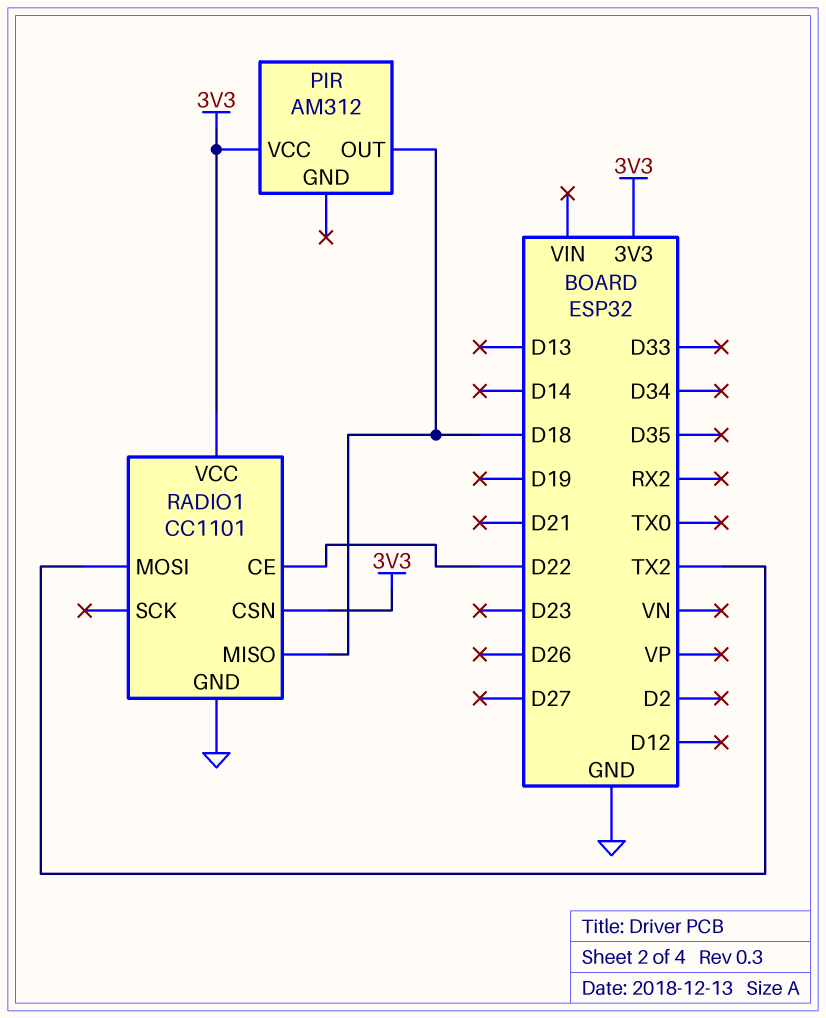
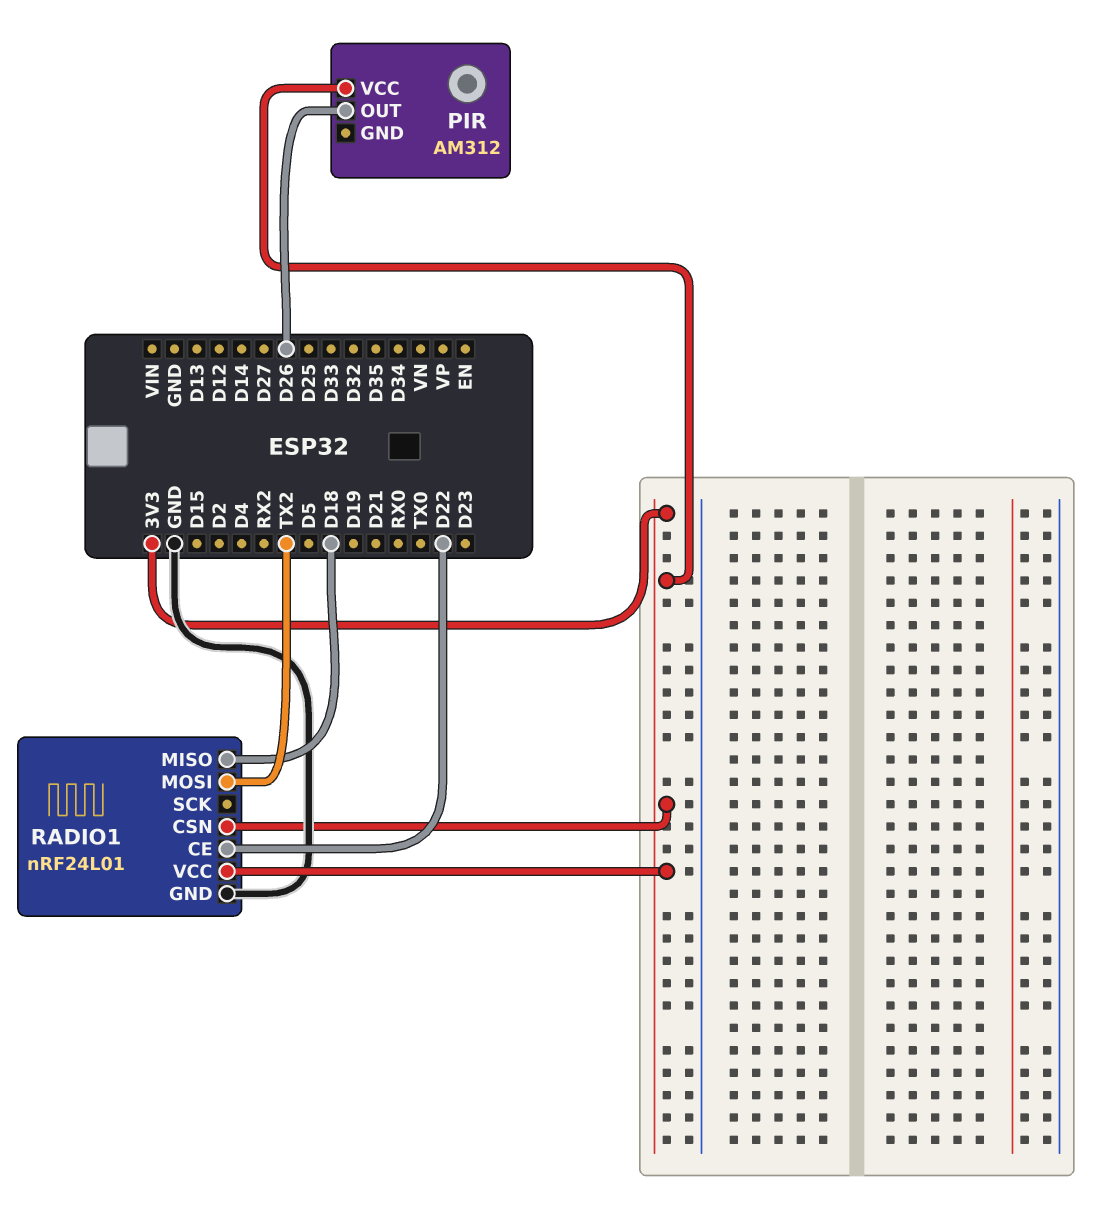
PIR pin OUT: D18 -> D26
RADIO1: CC1101 -> nRF24L01

